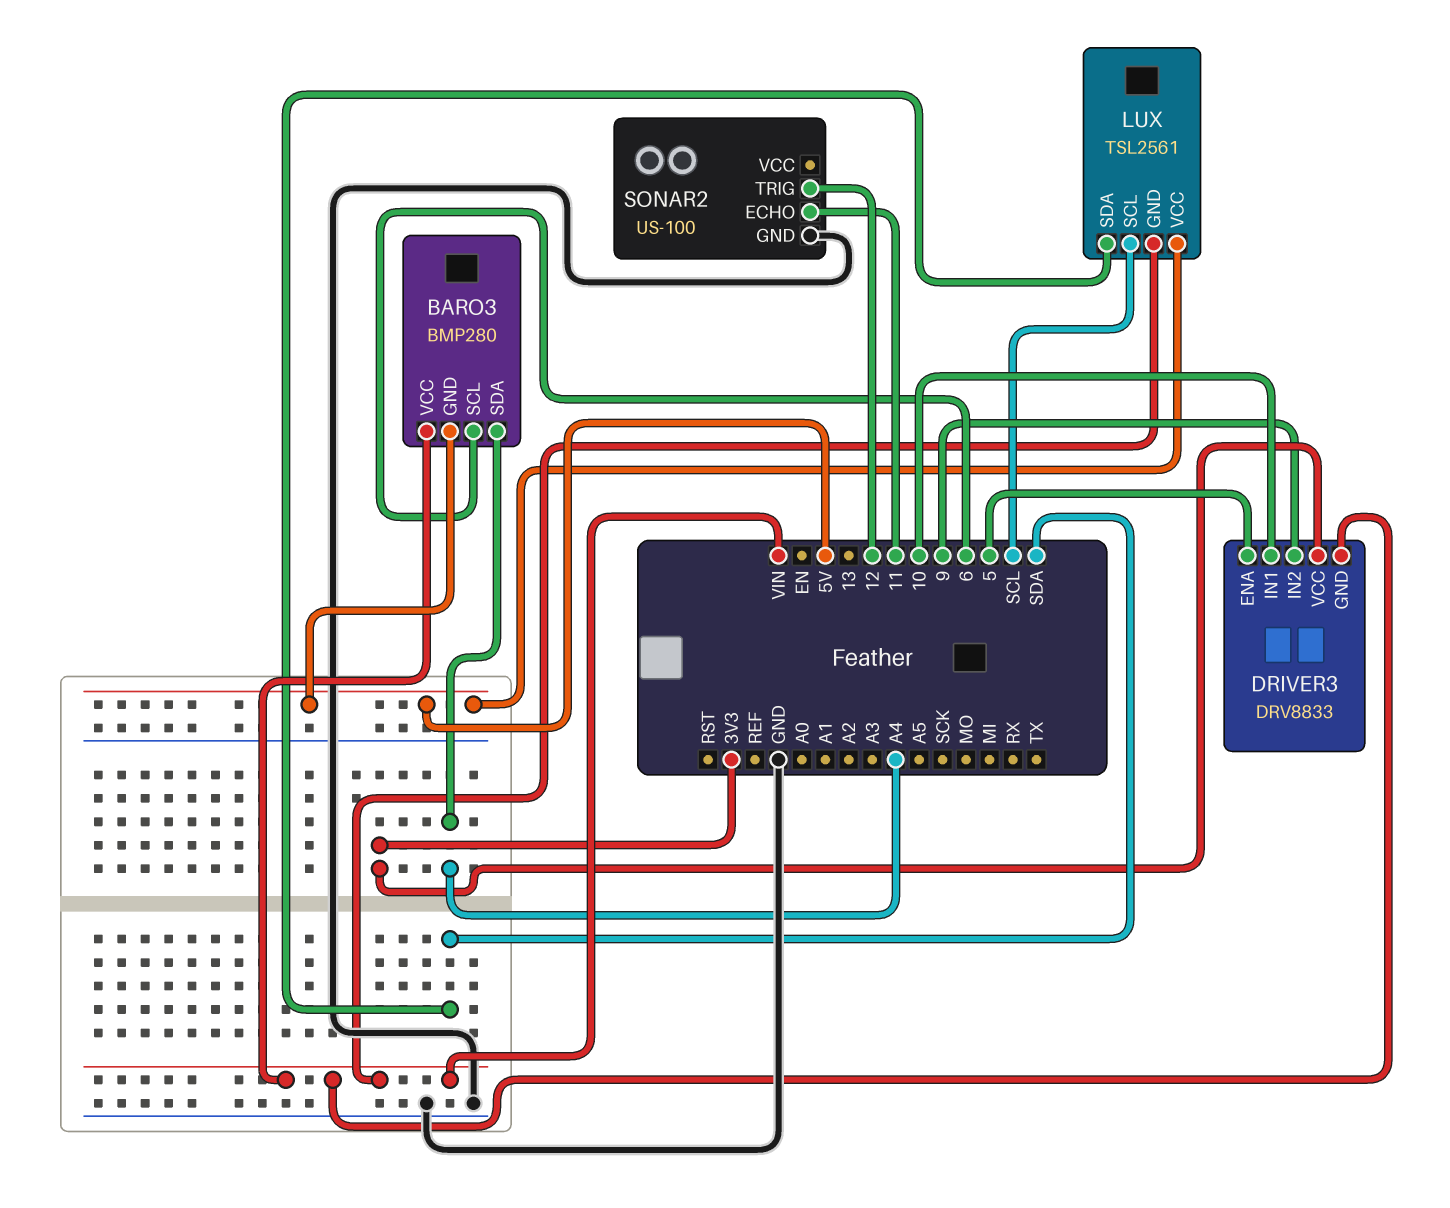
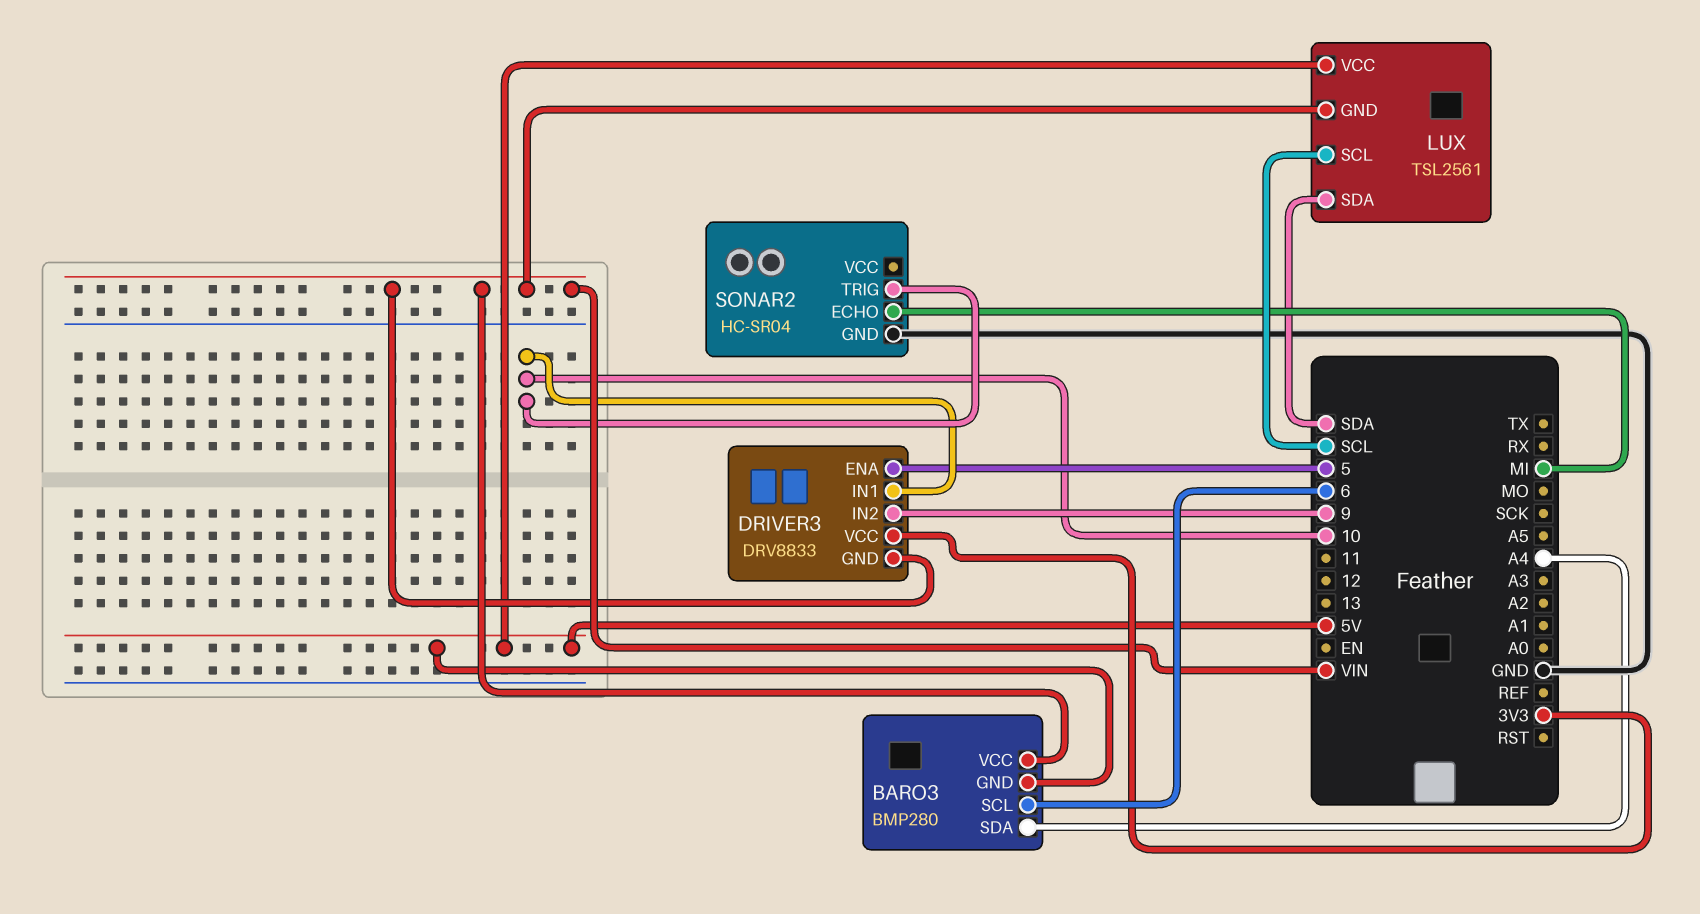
SONAR2: US-100 -> HC-SR04
SONAR2 pin ECHO: 11 -> MI
SONAR2 pin TRIG: 12 -> 10

